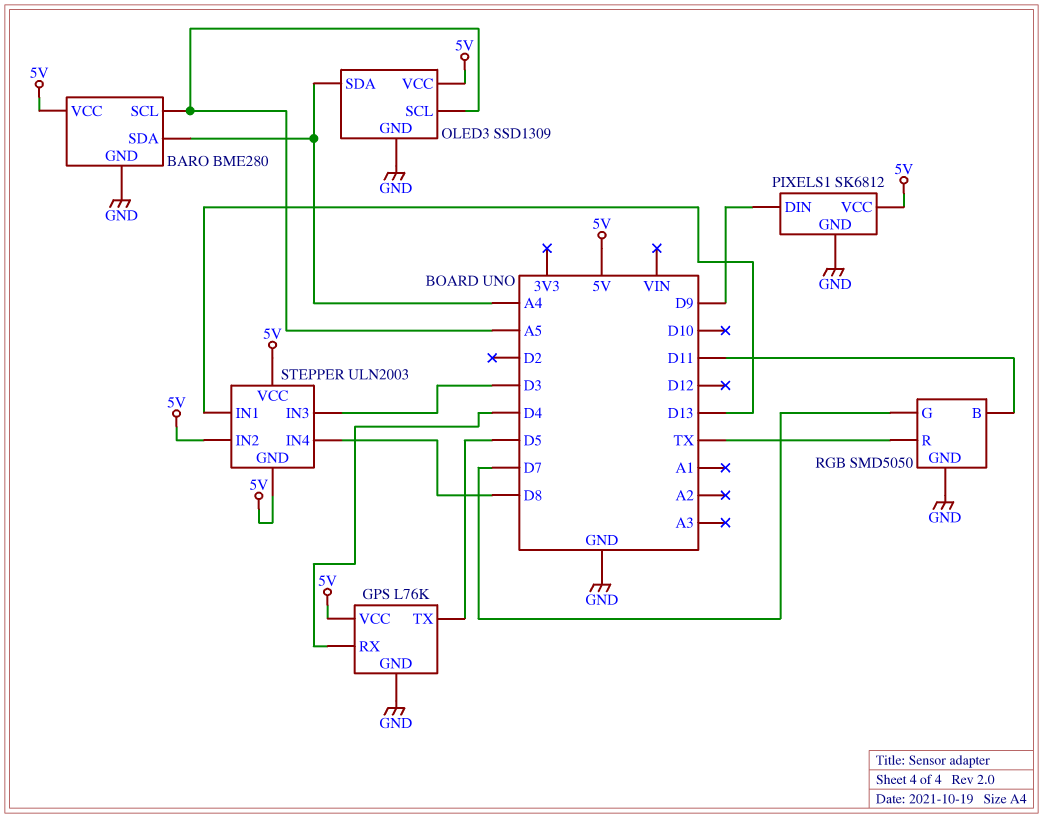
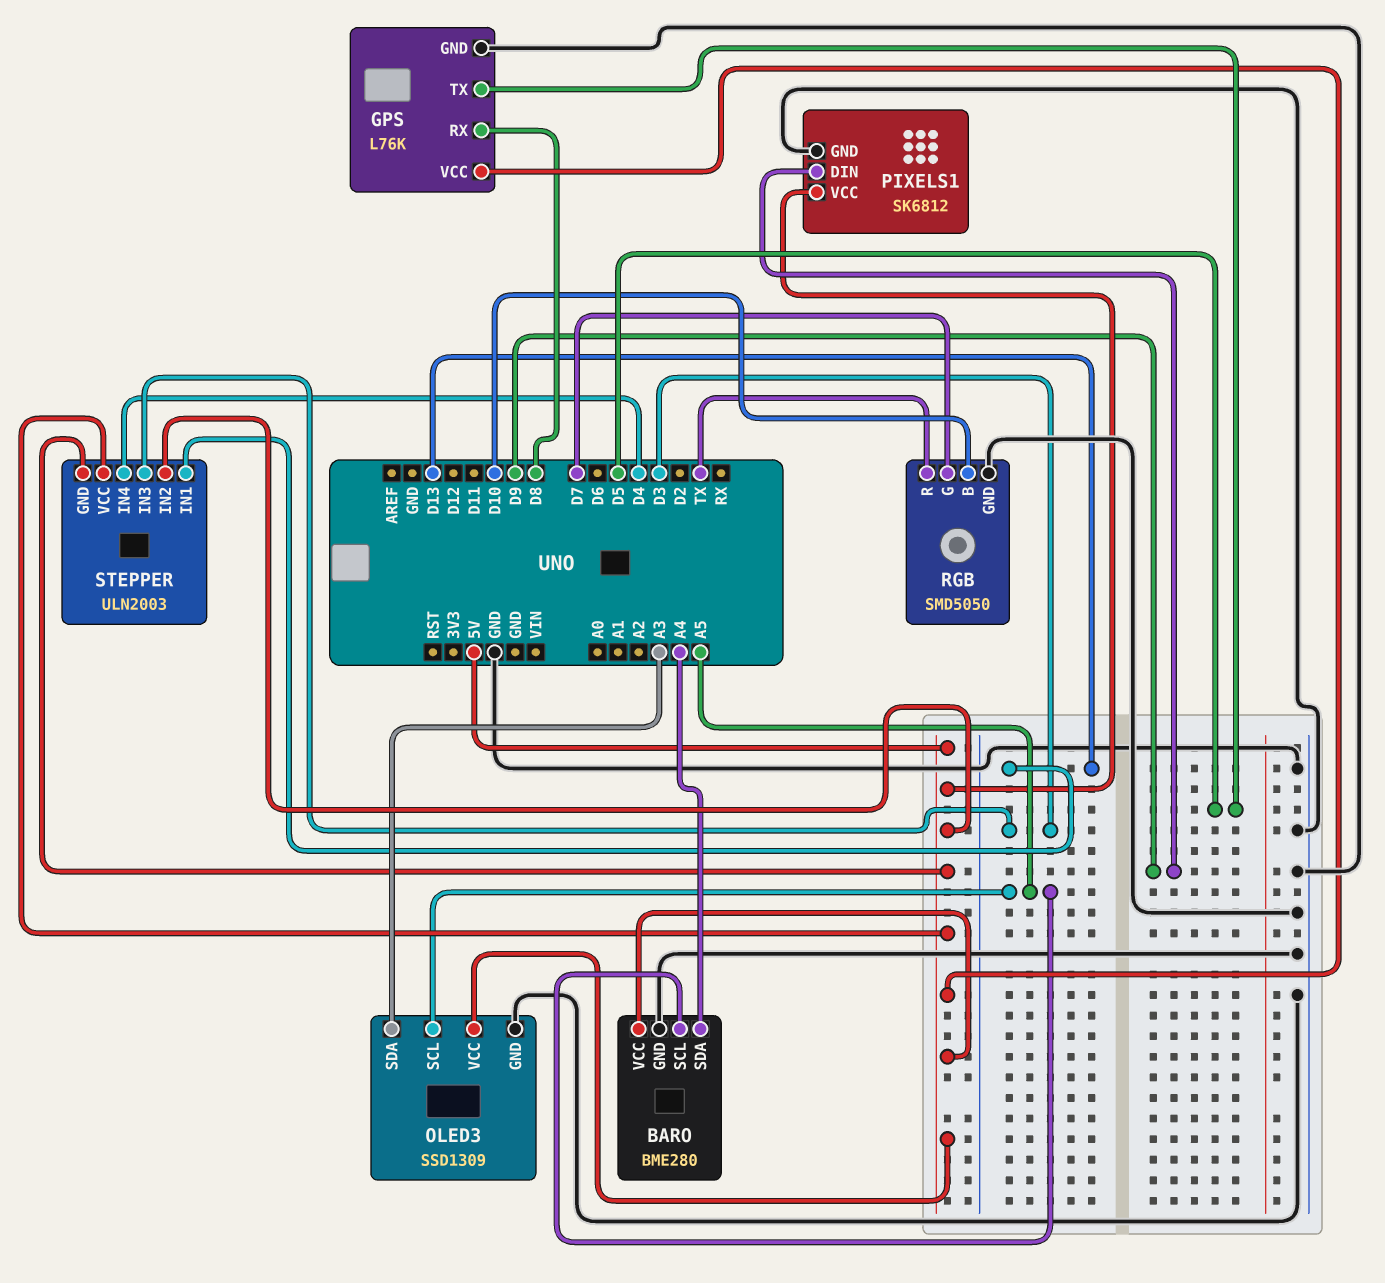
GPS pin RX: D4 -> D8
OLED3 pin SDA: A4 -> A3
RGB pin B: D11 -> D10
STEPPER pin IN4: D8 -> D4

